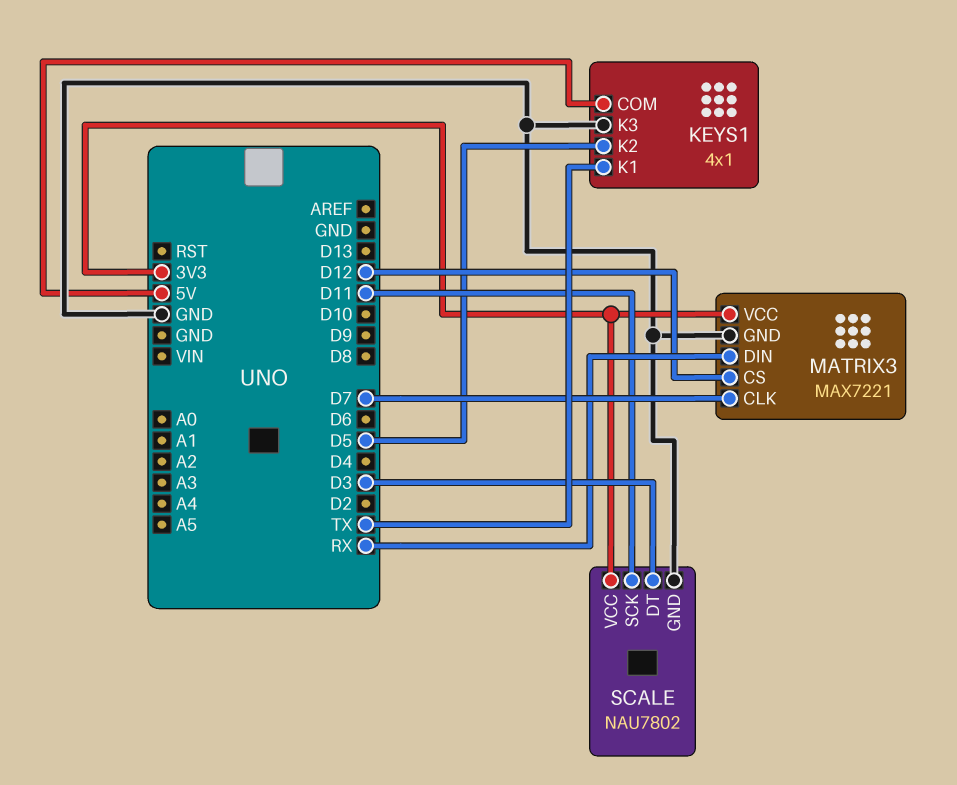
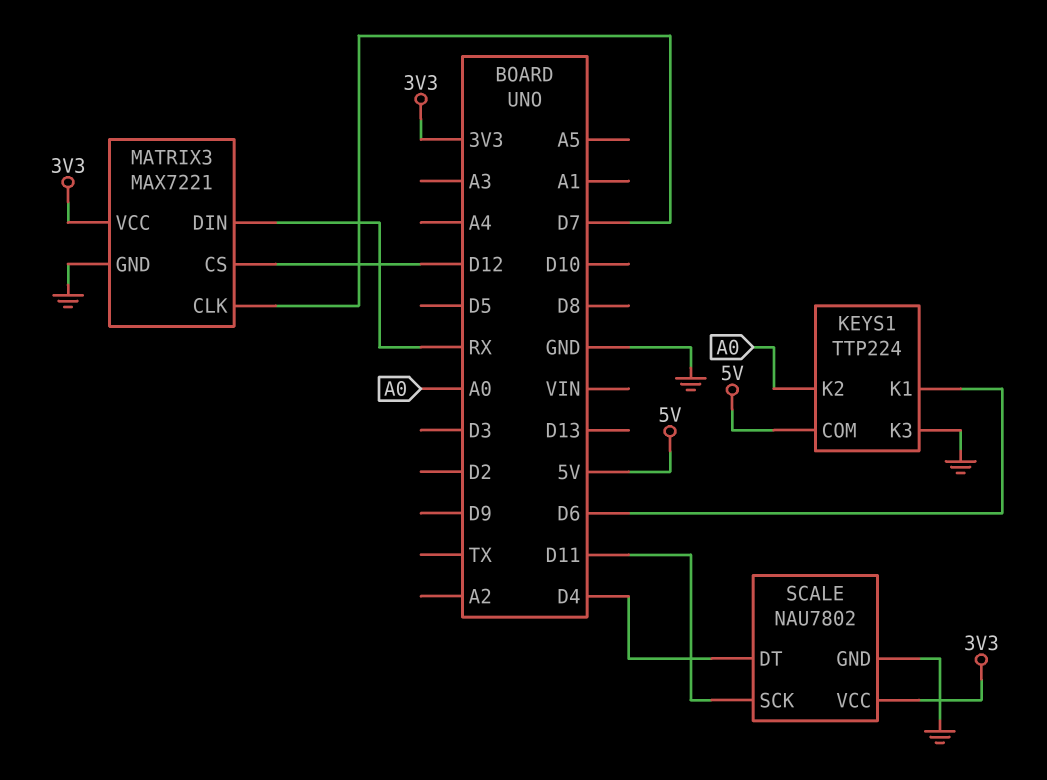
KEYS1: 4x1 -> TTP224
KEYS1 pin K1: TX -> D6
KEYS1 pin K2: D5 -> A0
SCALE pin DT: D3 -> D4

